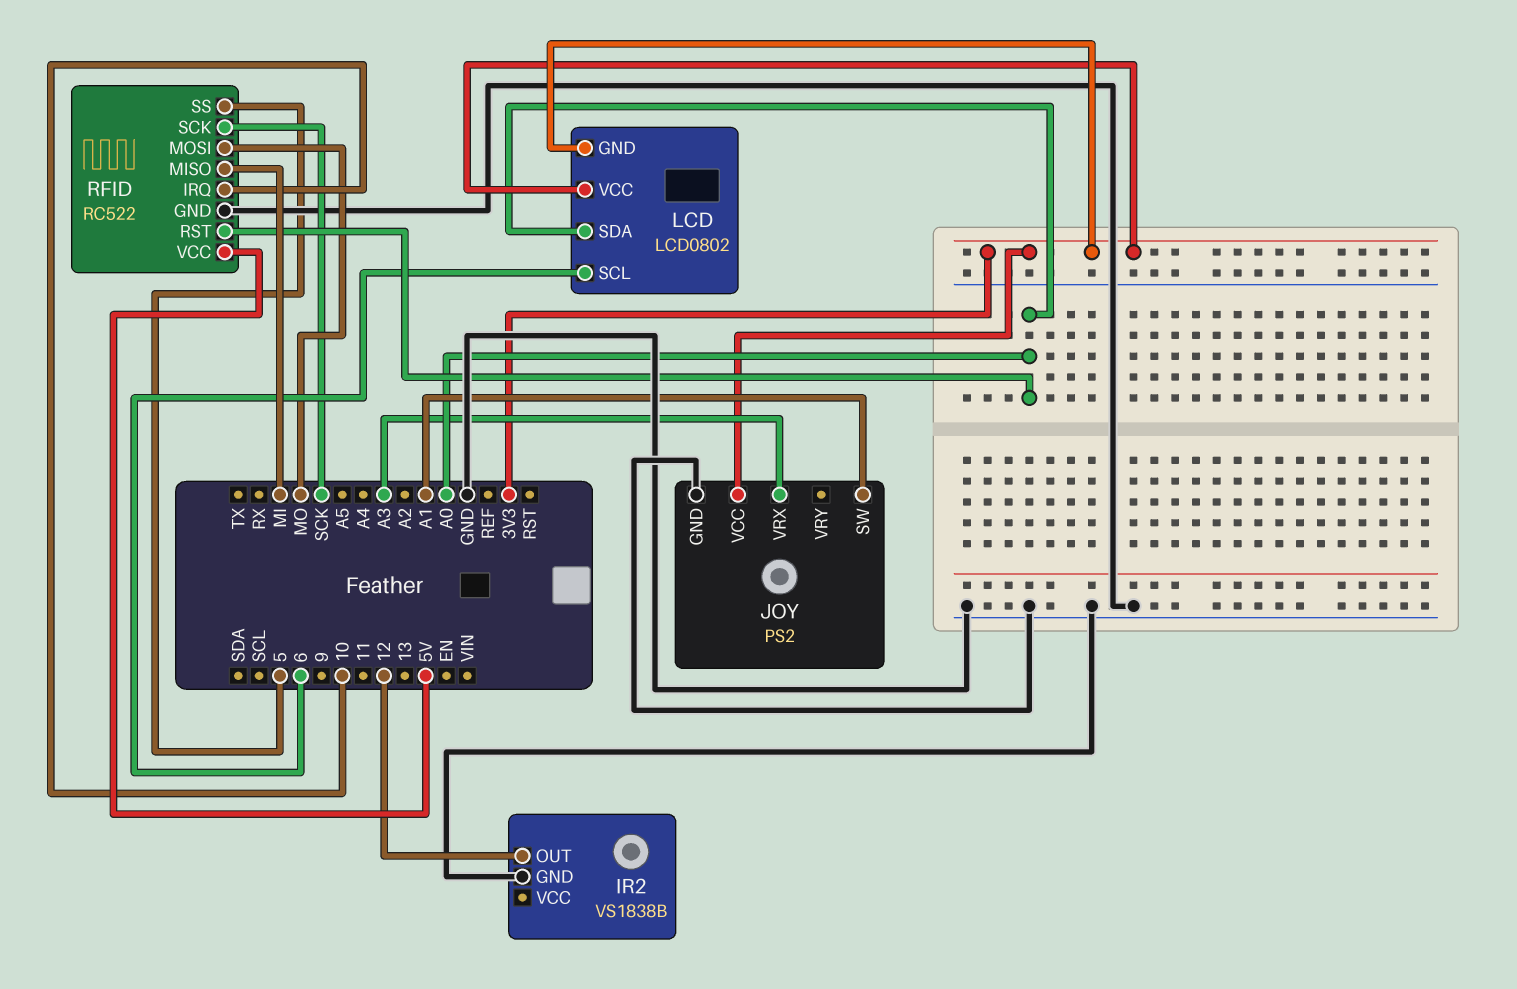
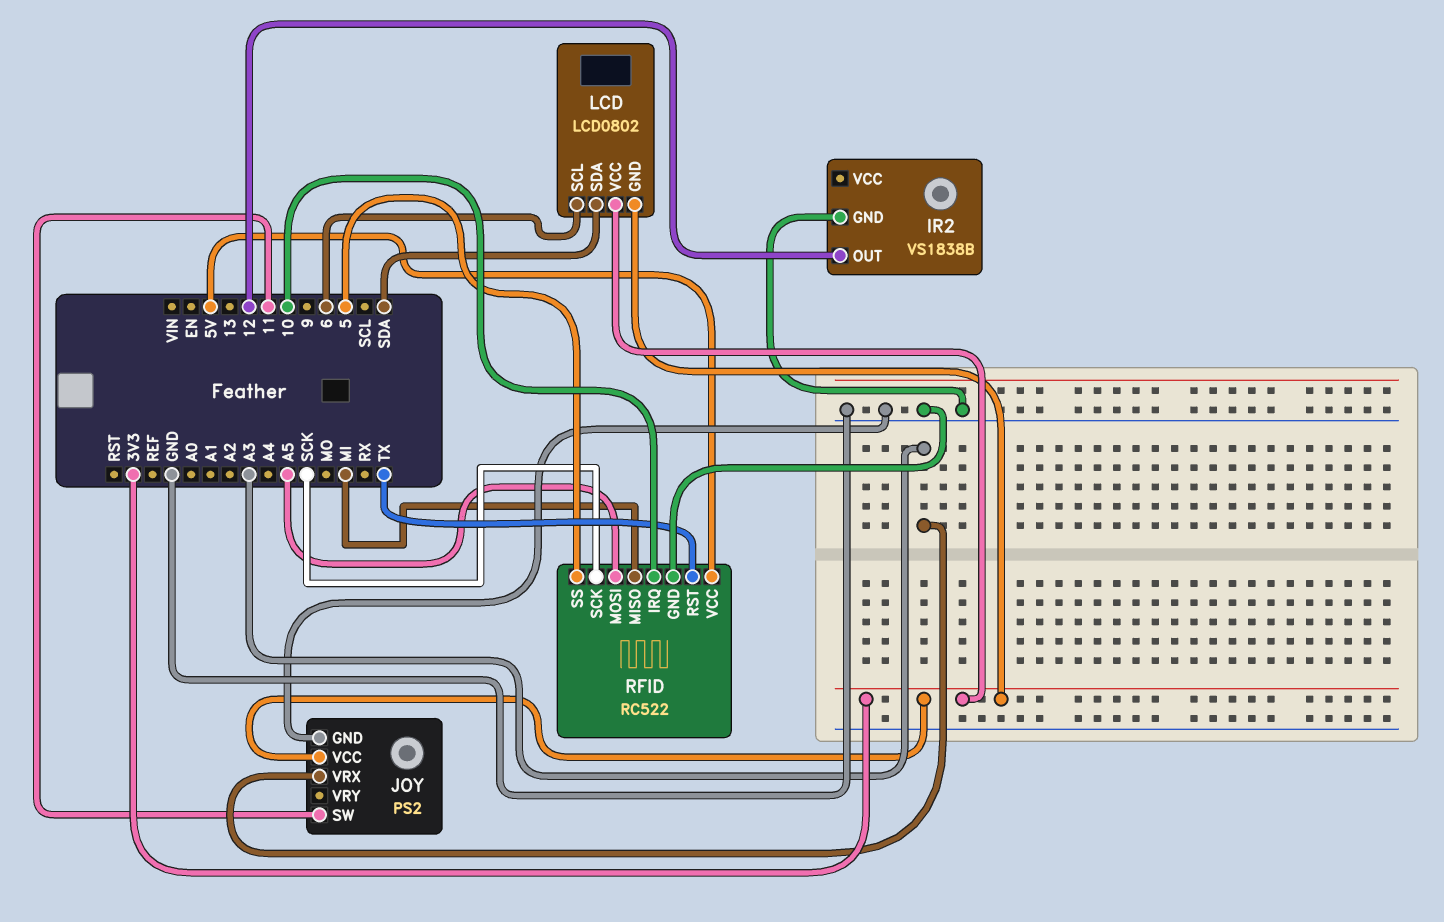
JOY pin SW: A1 -> 11
LCD pin SDA: A0 -> SDA
RFID pin MOSI: MO -> A5
RFID pin RST: A0 -> TX

